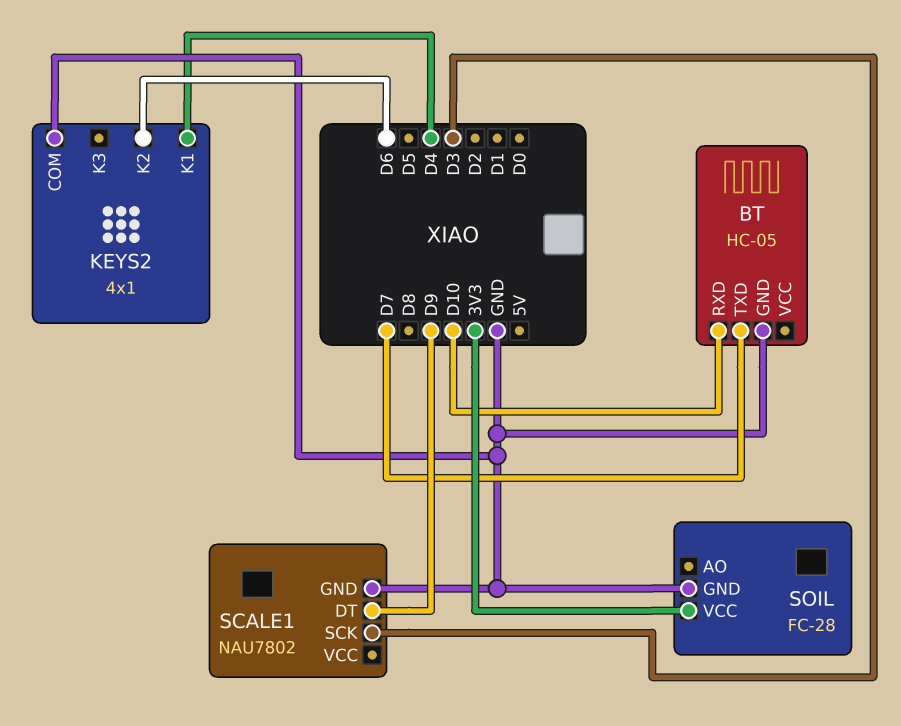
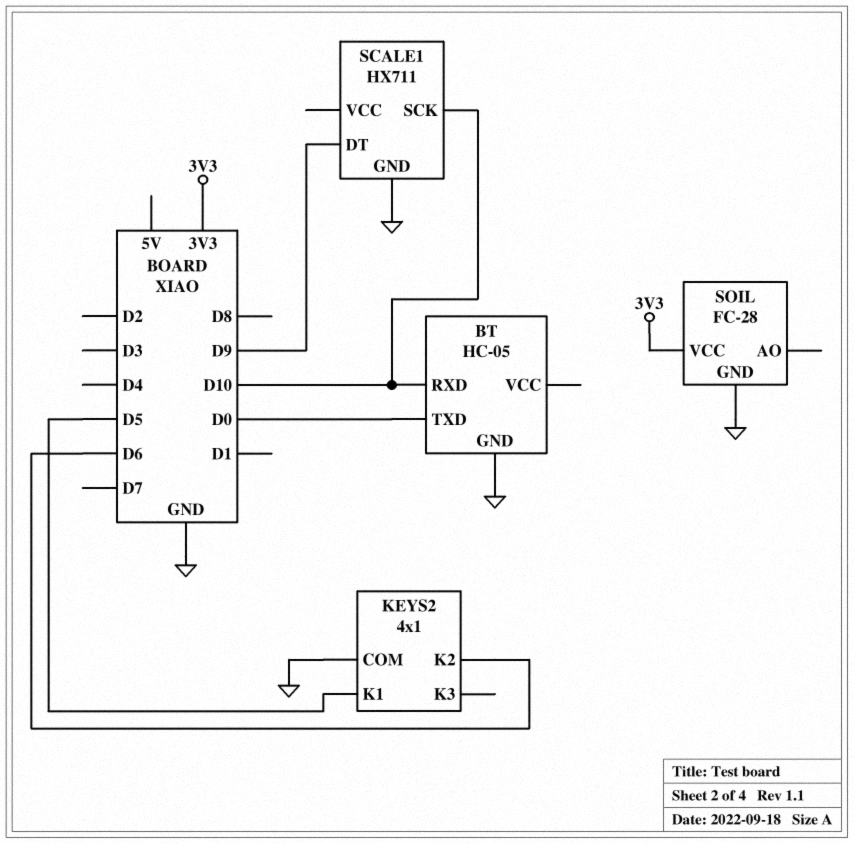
BT pin TXD: D7 -> D0
KEYS2 pin K1: D4 -> D5
SCALE1: NAU7802 -> HX711
SCALE1 pin SCK: D3 -> D10

